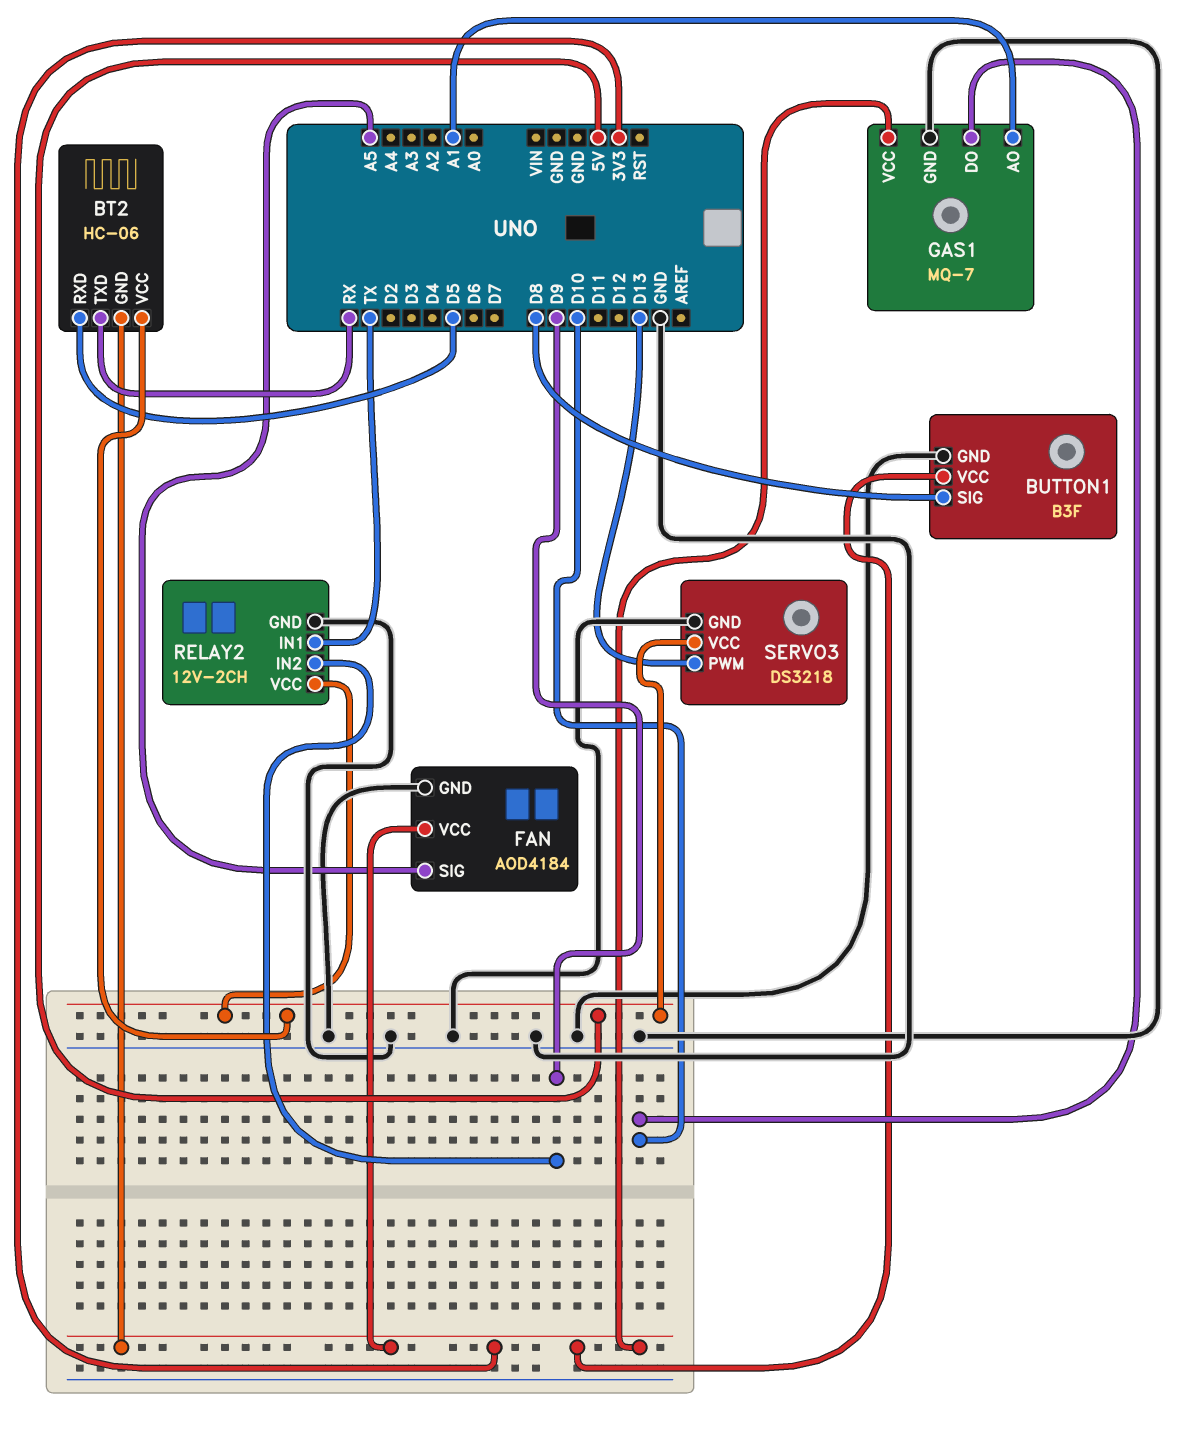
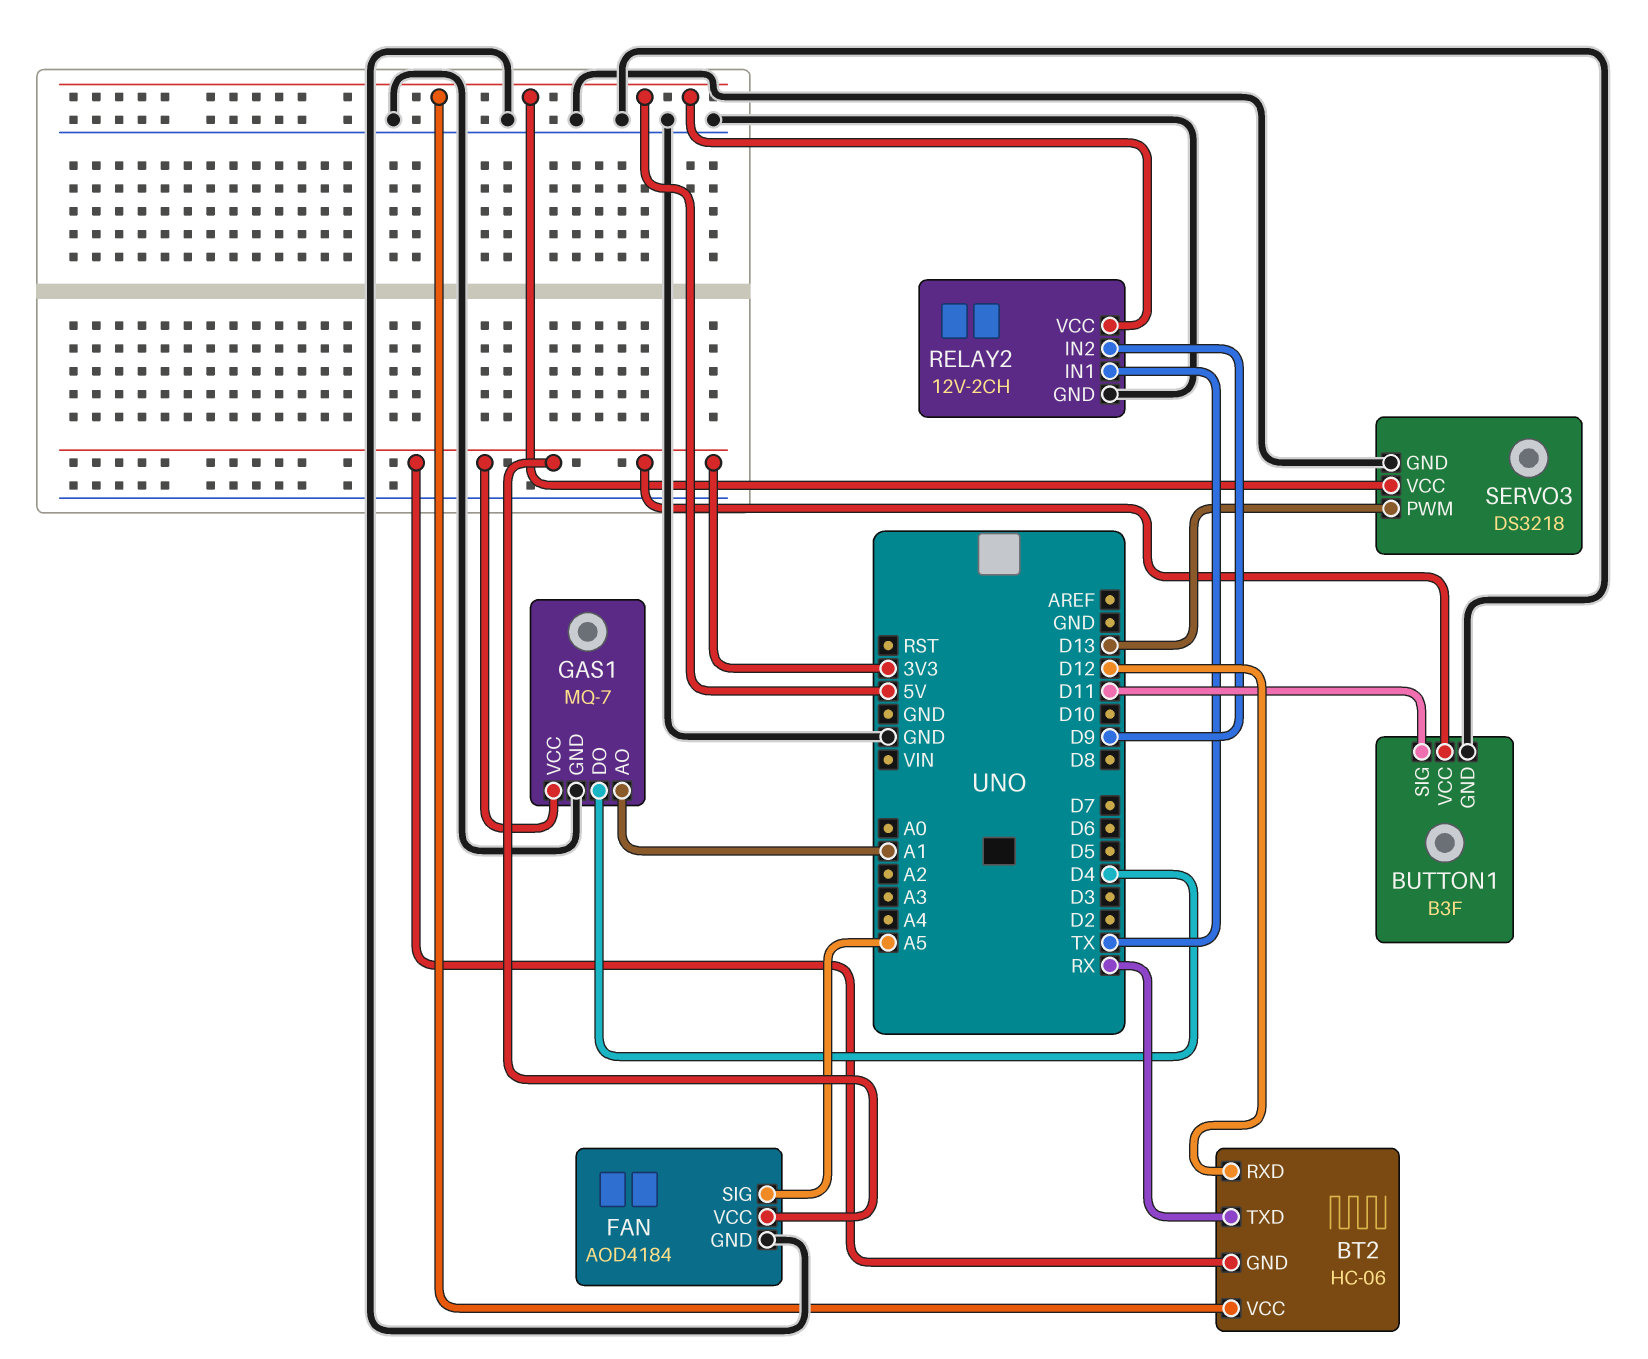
BT2 pin RXD: D5 -> D12
BUTTON1 pin SIG: D8 -> D11
GAS1 pin DO: D10 -> D4

